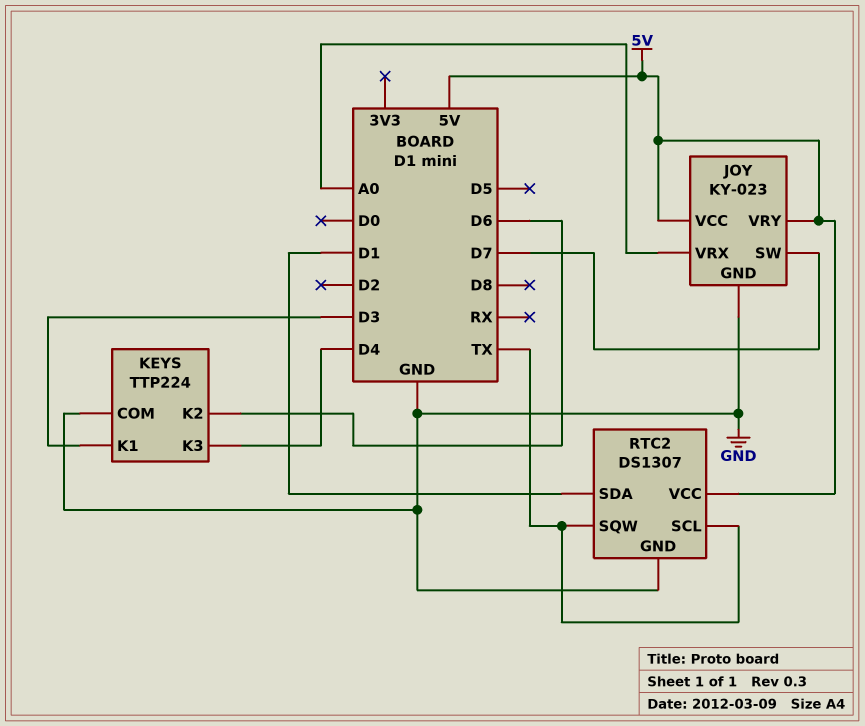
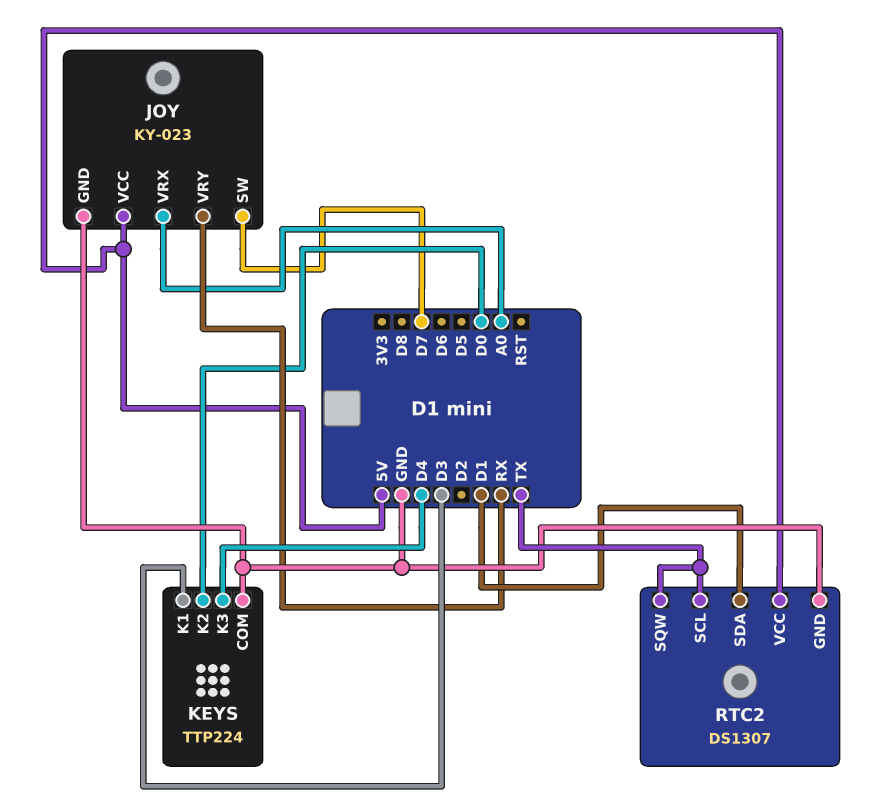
JOY pin VRY: 5V -> RX
KEYS pin K2: D6 -> D0

